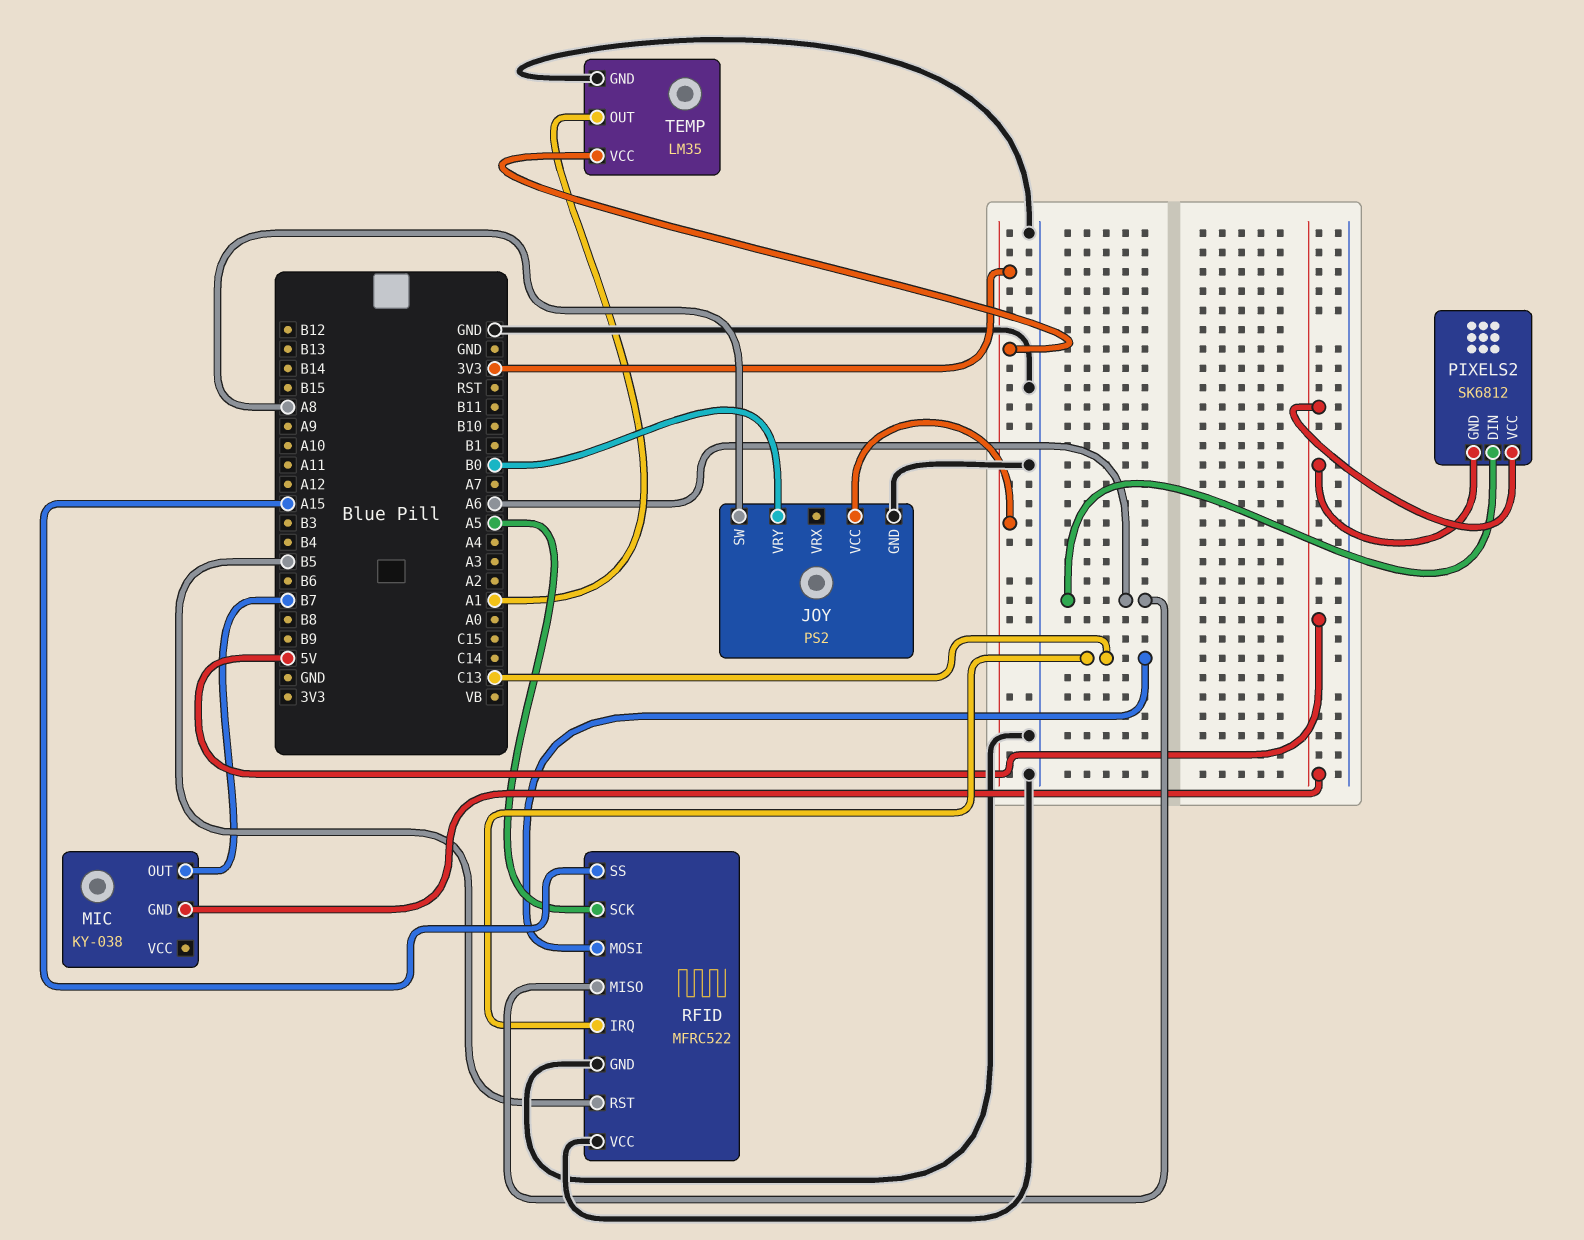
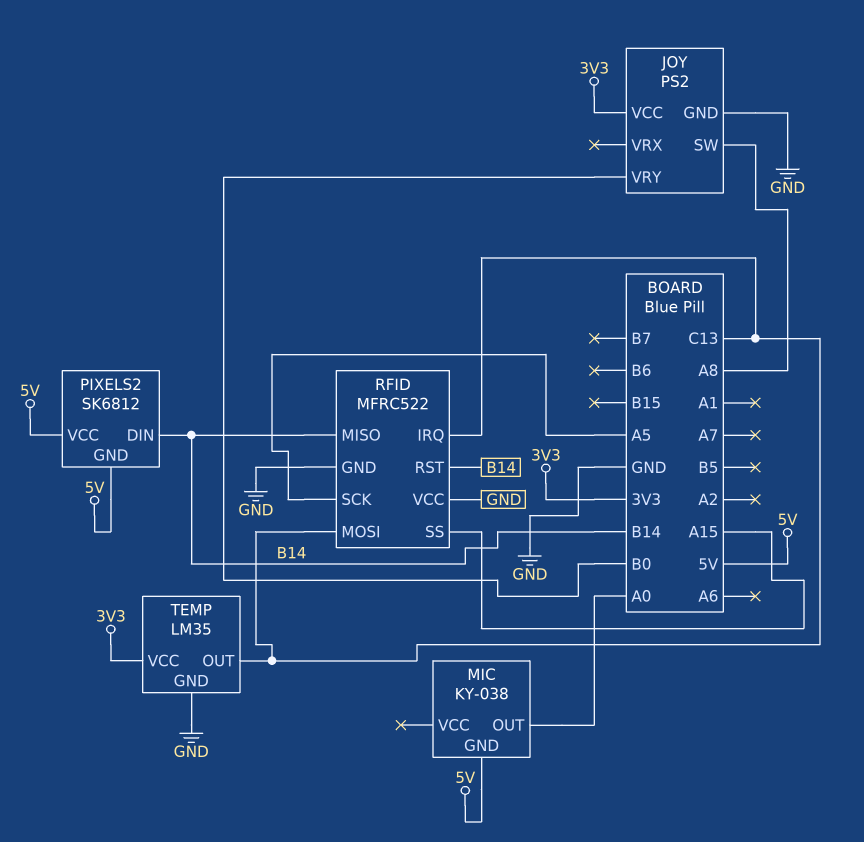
MIC pin OUT: B7 -> A0
PIXELS2 pin DIN: A6 -> B14
RFID pin MISO: A6 -> B14
RFID pin RST: B5 -> B14
TEMP pin OUT: A1 -> C13

